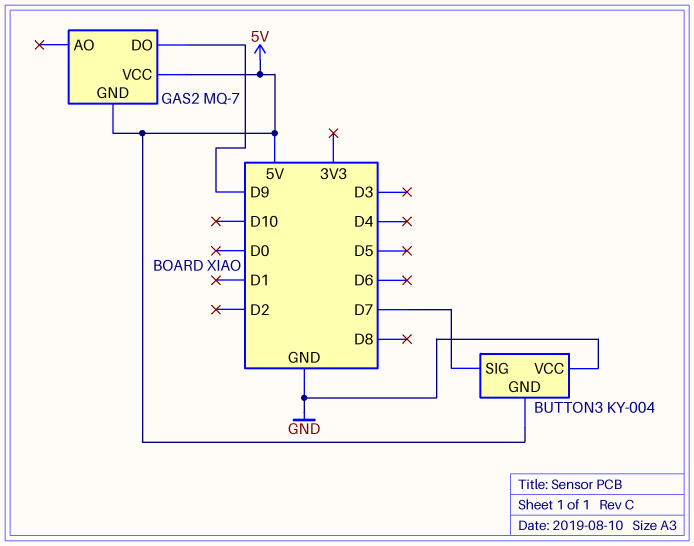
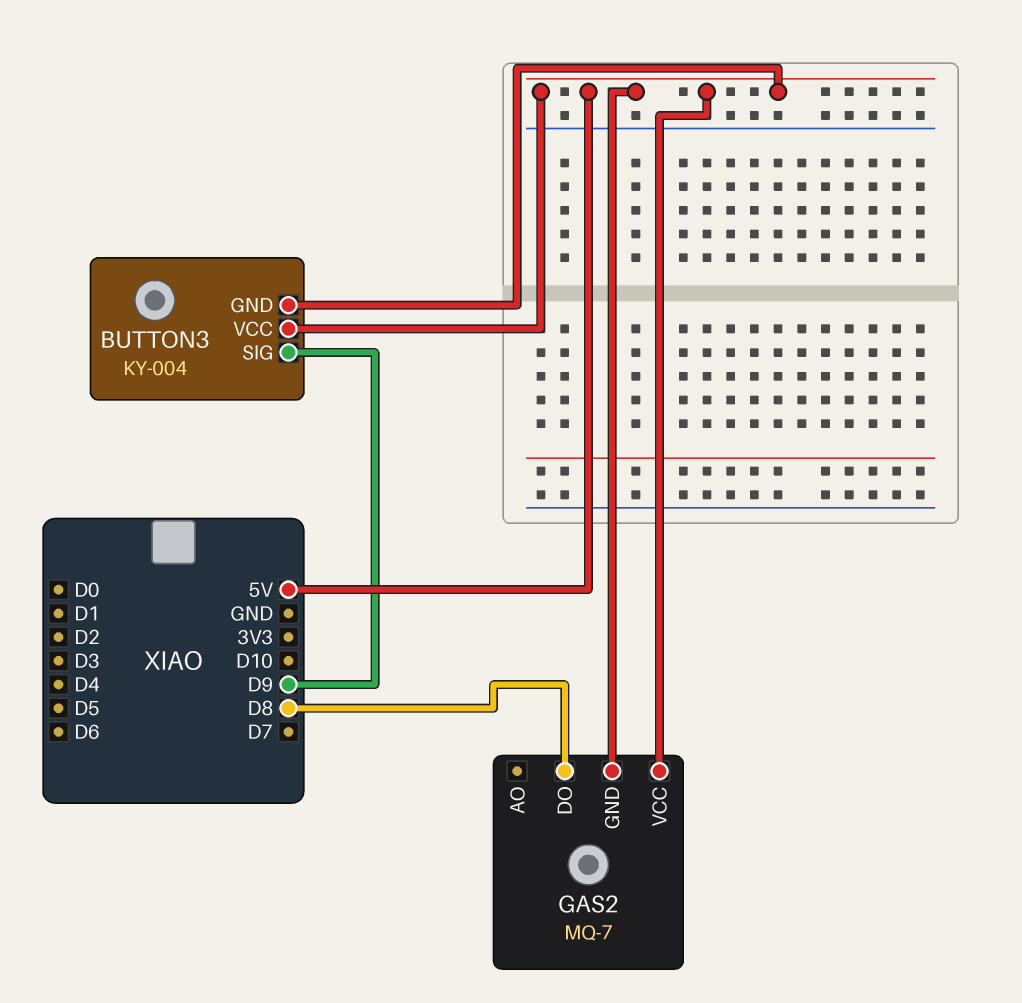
BUTTON3 pin SIG: D7 -> D9
BUTTON3 pin VCC: GND -> 5V
GAS2 pin DO: D9 -> D8

